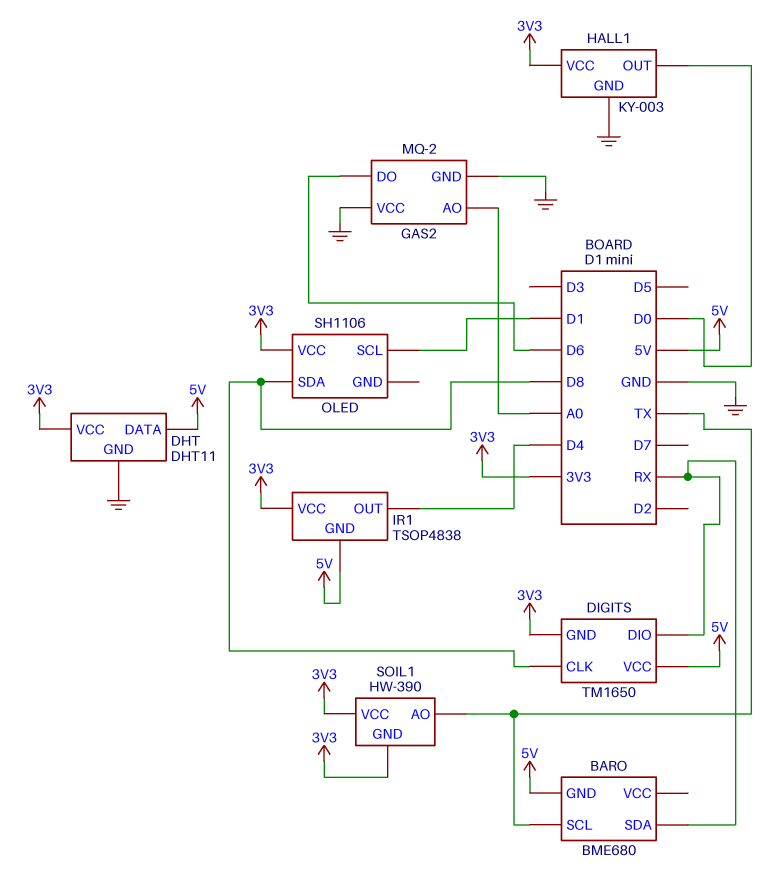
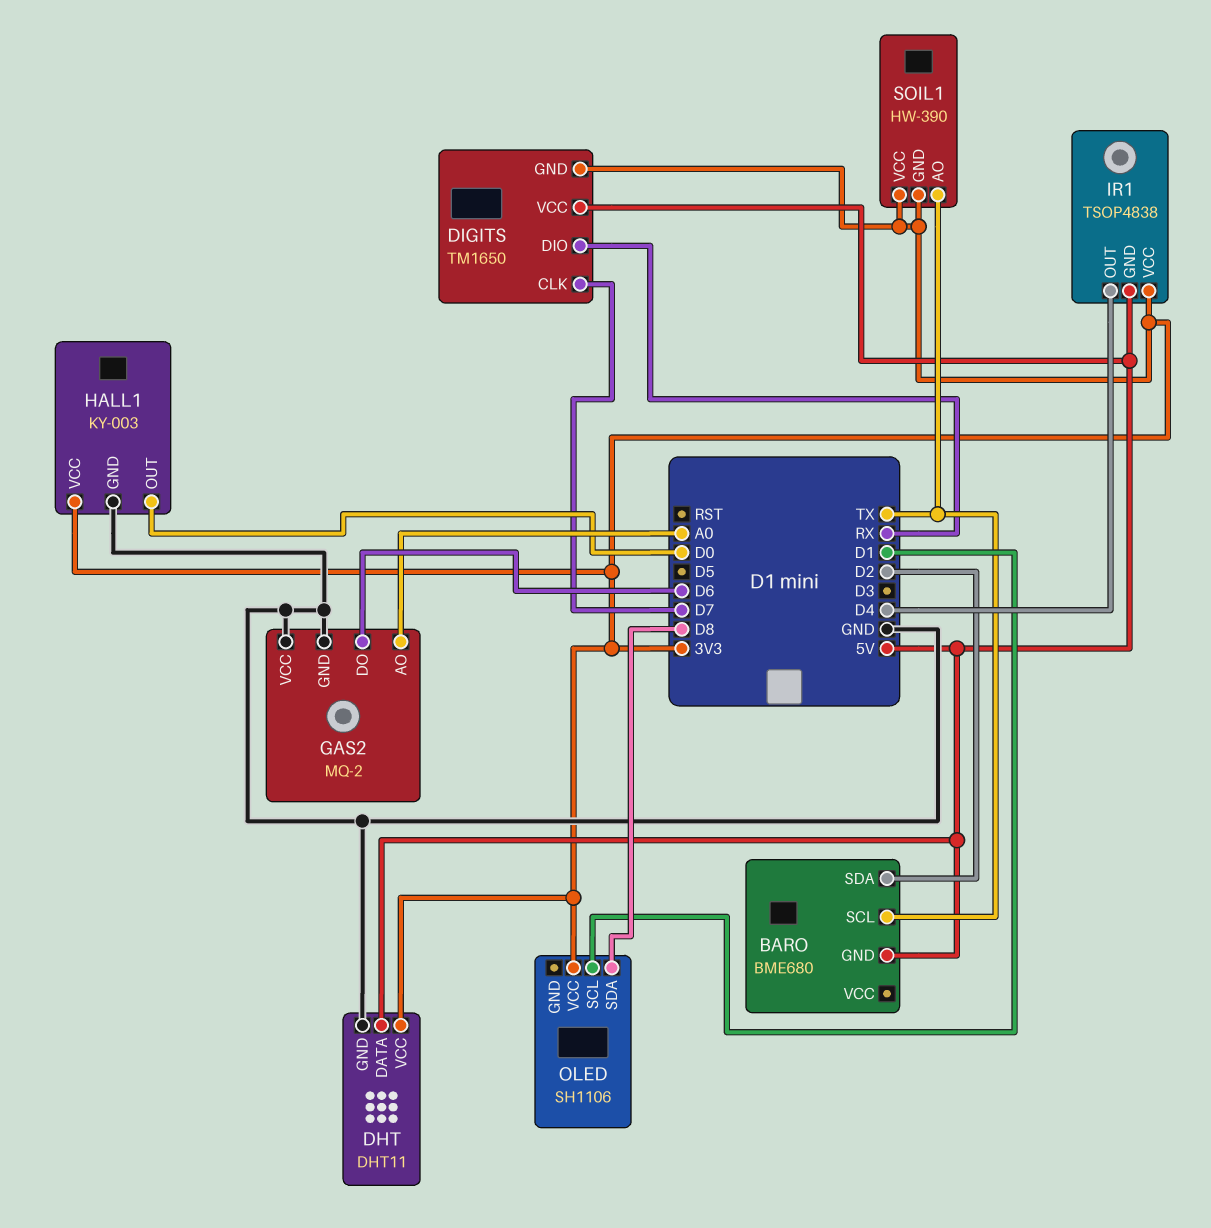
BARO pin SDA: RX -> D2
DIGITS pin CLK: D8 -> D7

